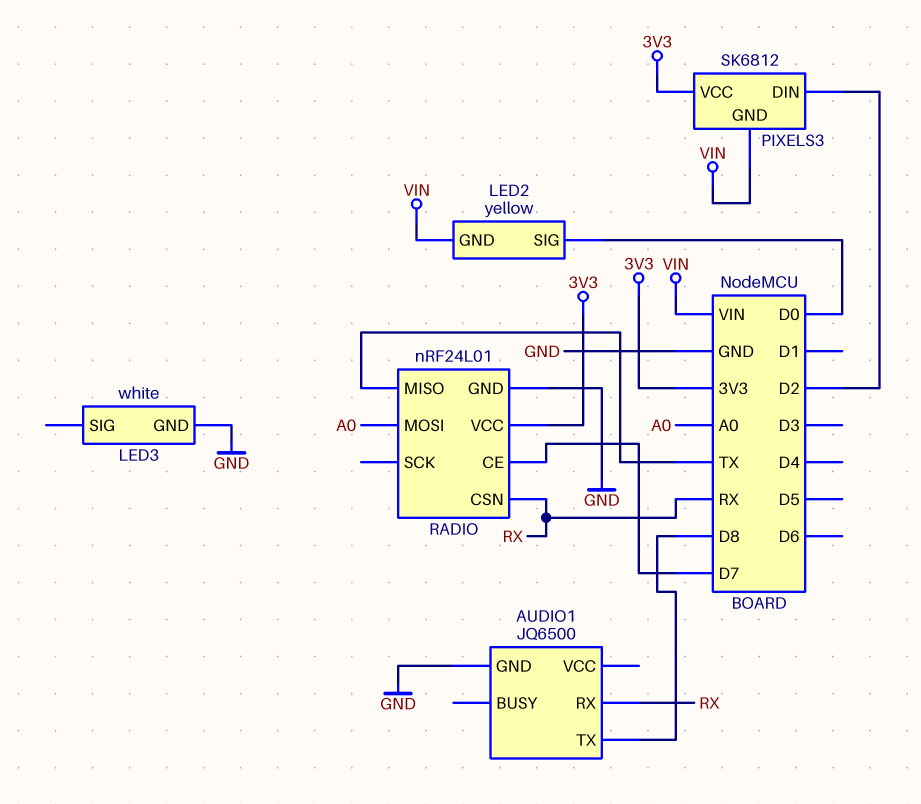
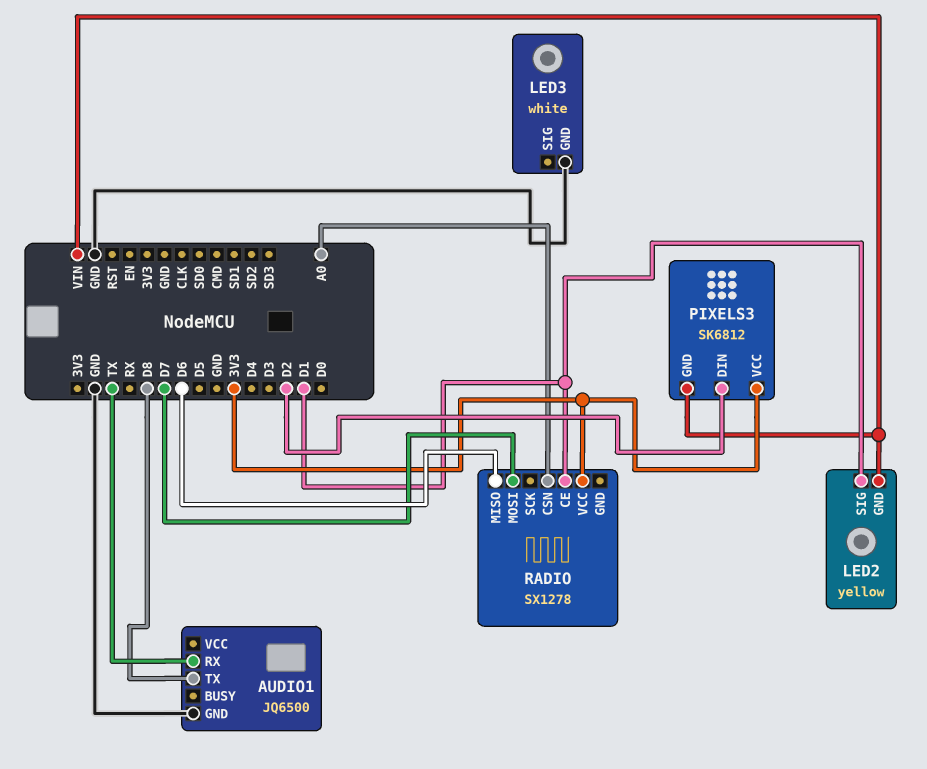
AUDIO1 pin RX: RX -> TX
LED2 pin SIG: D0 -> D1
RADIO: nRF24L01 -> SX1278
RADIO pin CE: D7 -> D1
RADIO pin CSN: RX -> A0
RADIO pin GND: GND -> none
RADIO pin MISO: TX -> D6
RADIO pin MOSI: A0 -> D7

